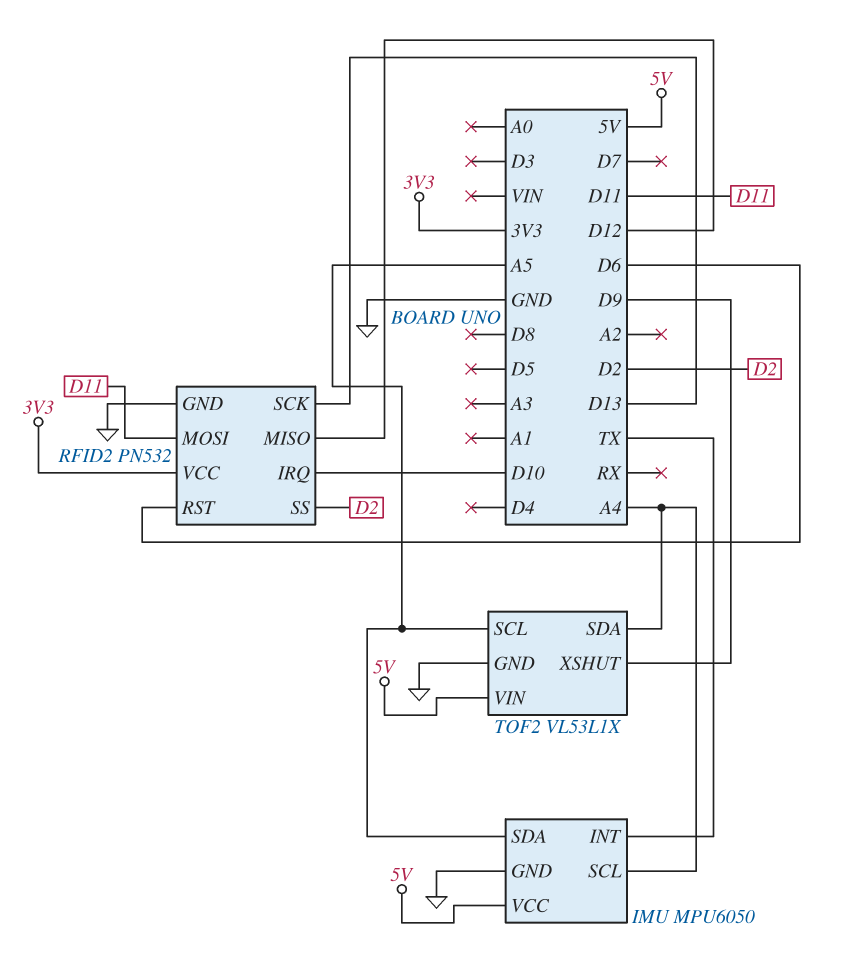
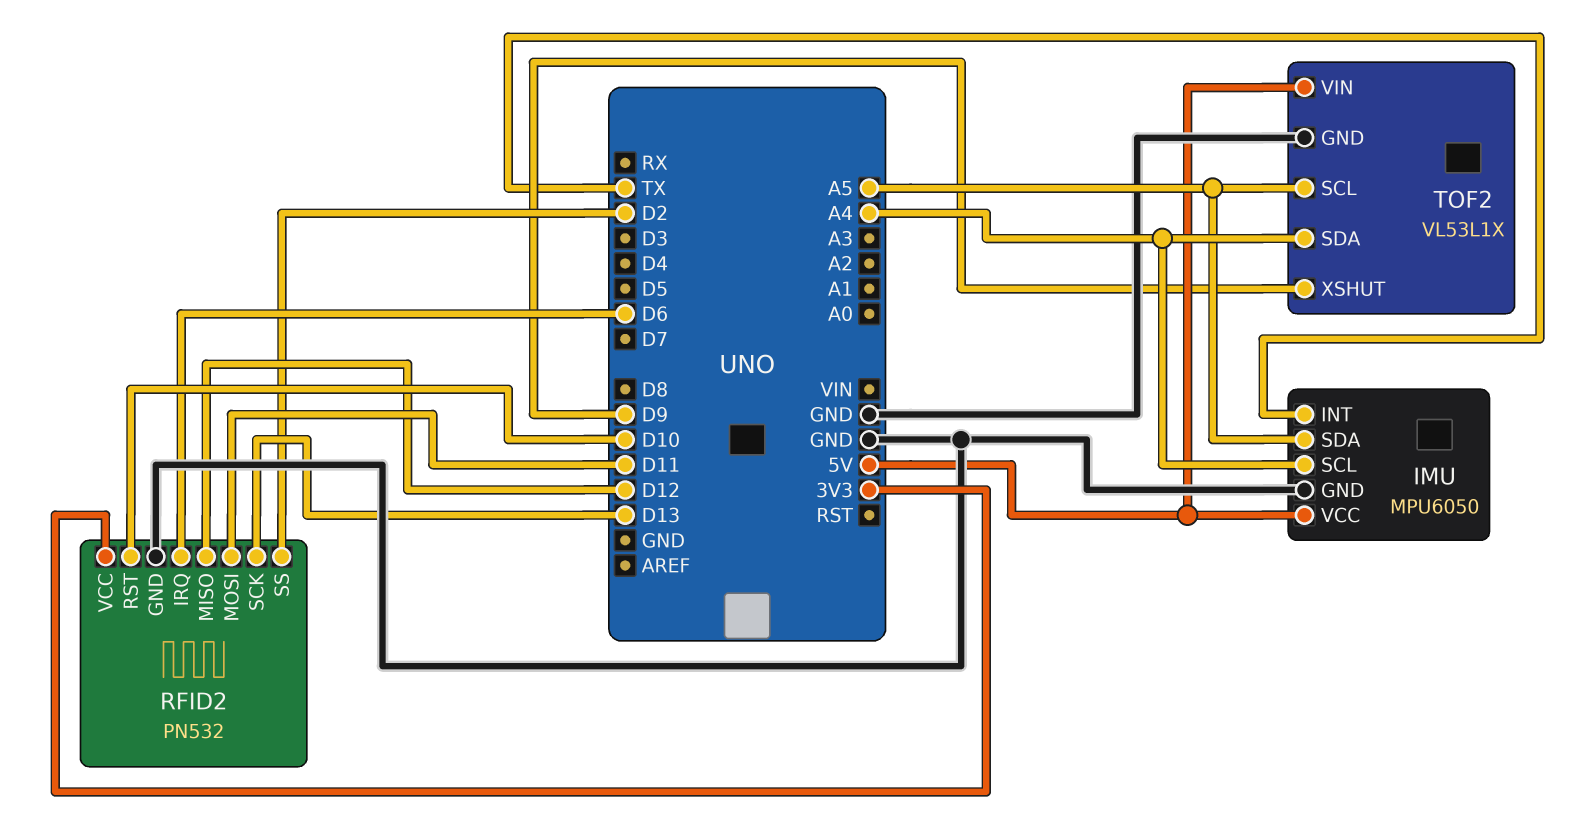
RFID2 pin IRQ: D10 -> D6
RFID2 pin RST: D6 -> D10

